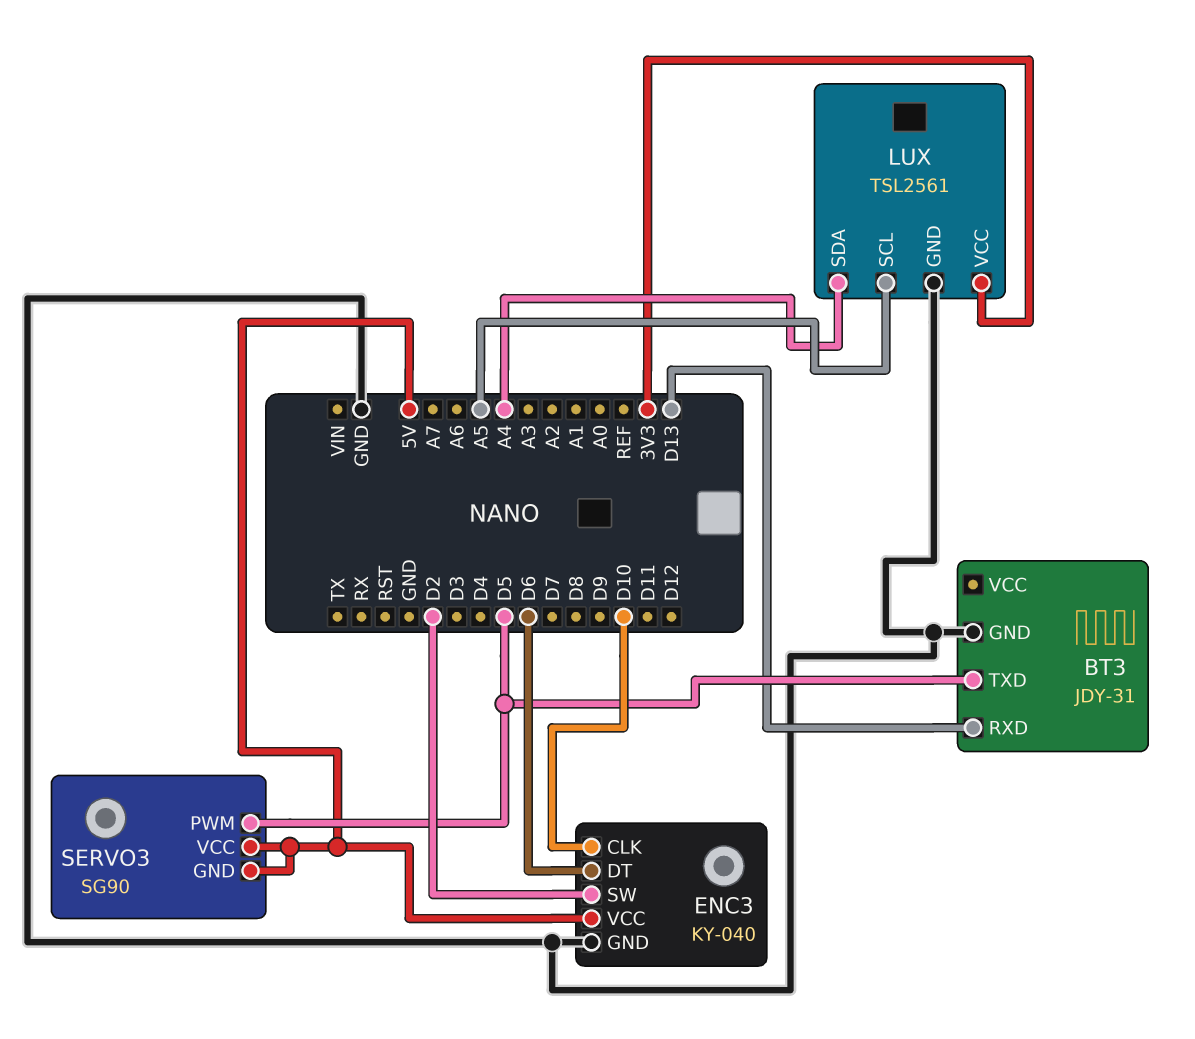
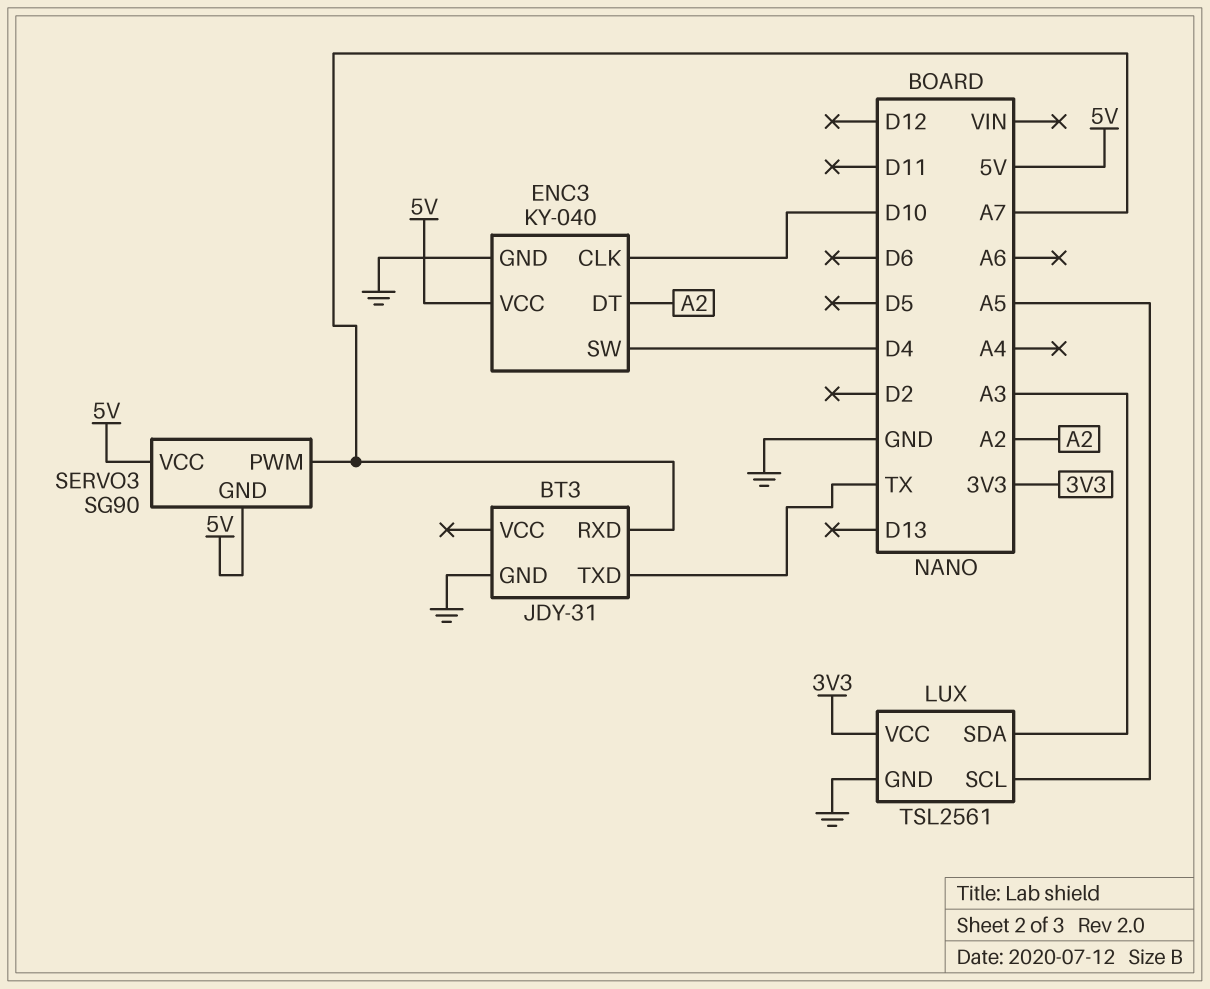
BT3 pin RXD: D13 -> A7
BT3 pin TXD: D5 -> TX
ENC3 pin DT: D6 -> A2
ENC3 pin SW: D2 -> D4
LUX pin SDA: A4 -> A3
SERVO3 pin PWM: D5 -> A7

